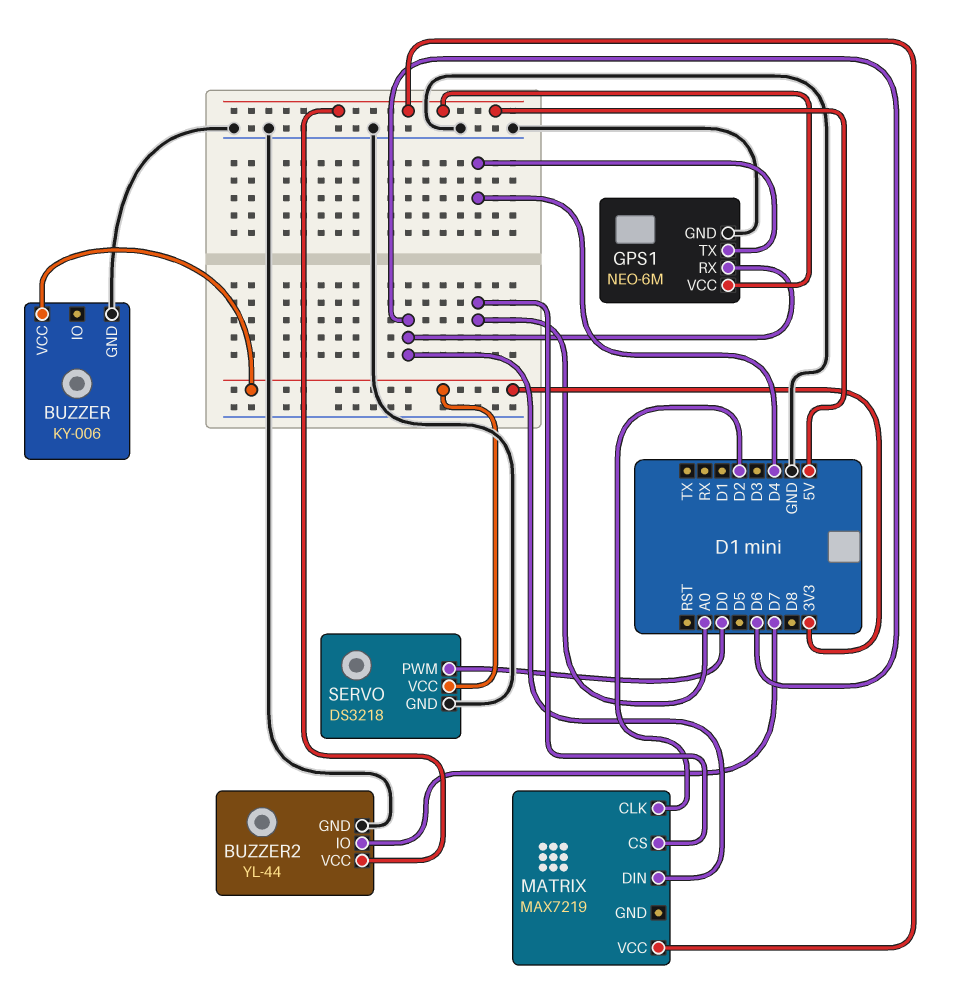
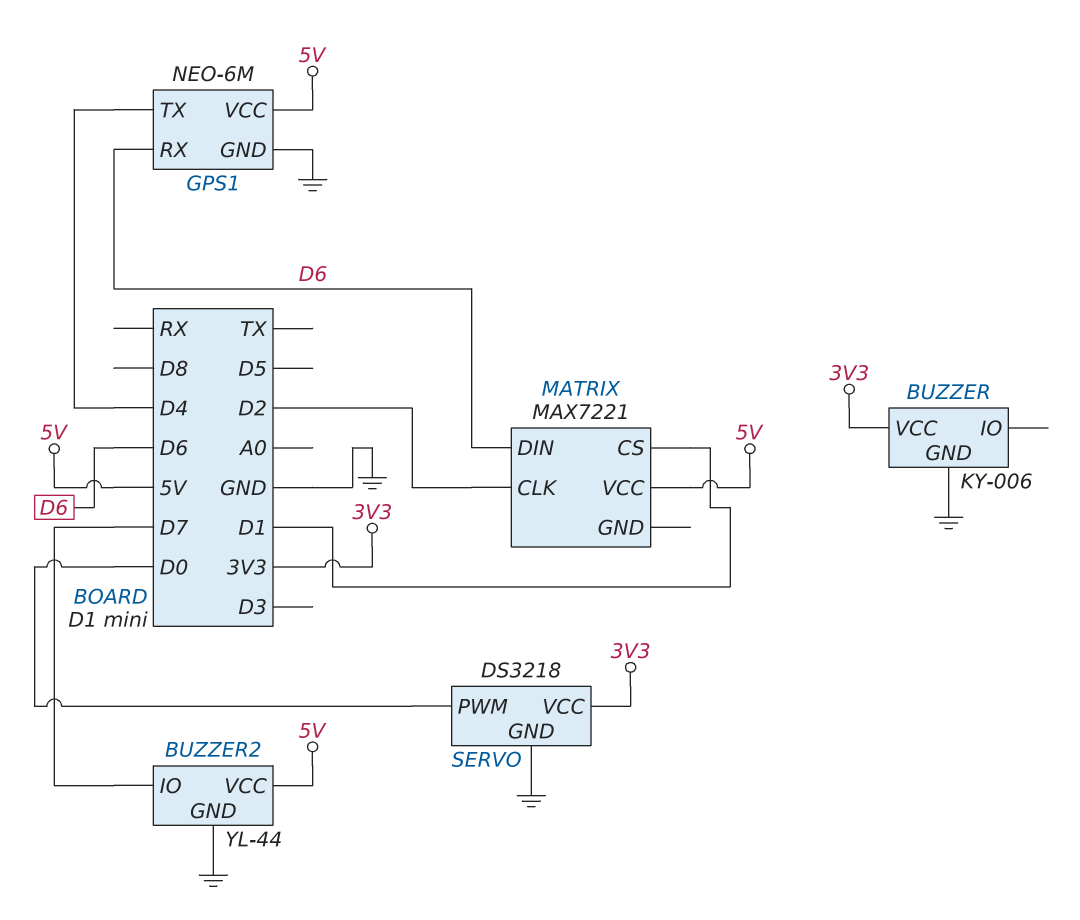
MATRIX: MAX7219 -> MAX7221
MATRIX pin CS: A0 -> D1

